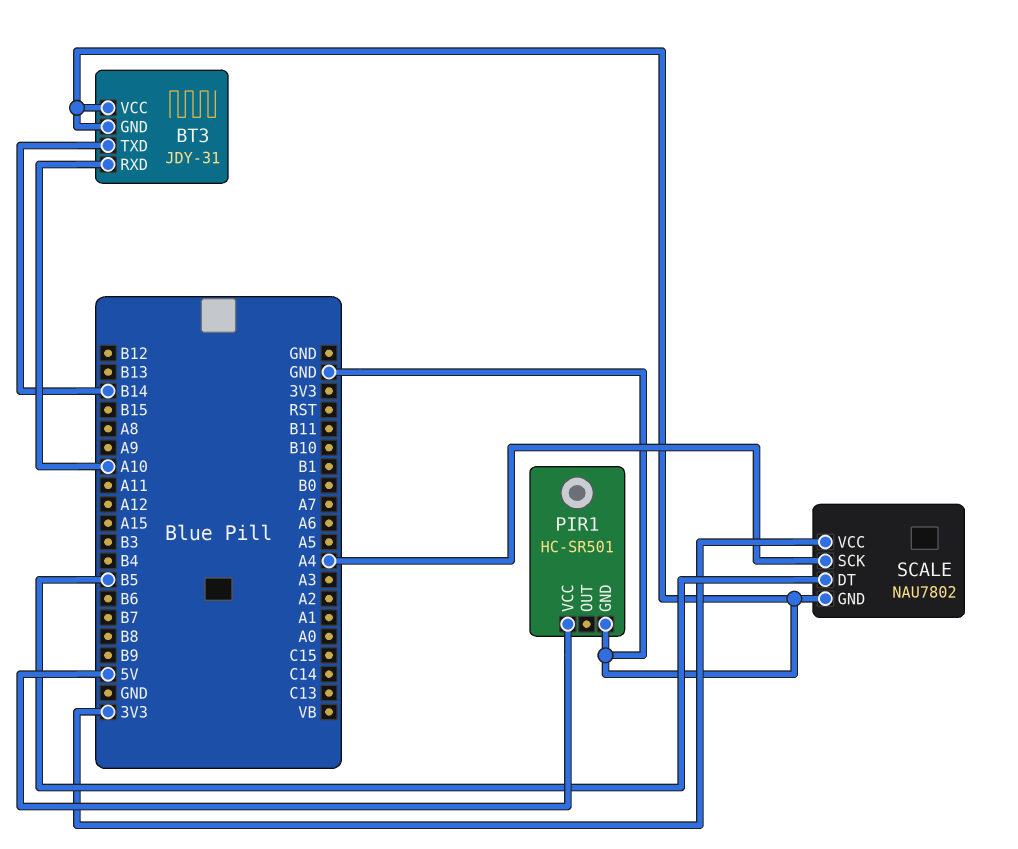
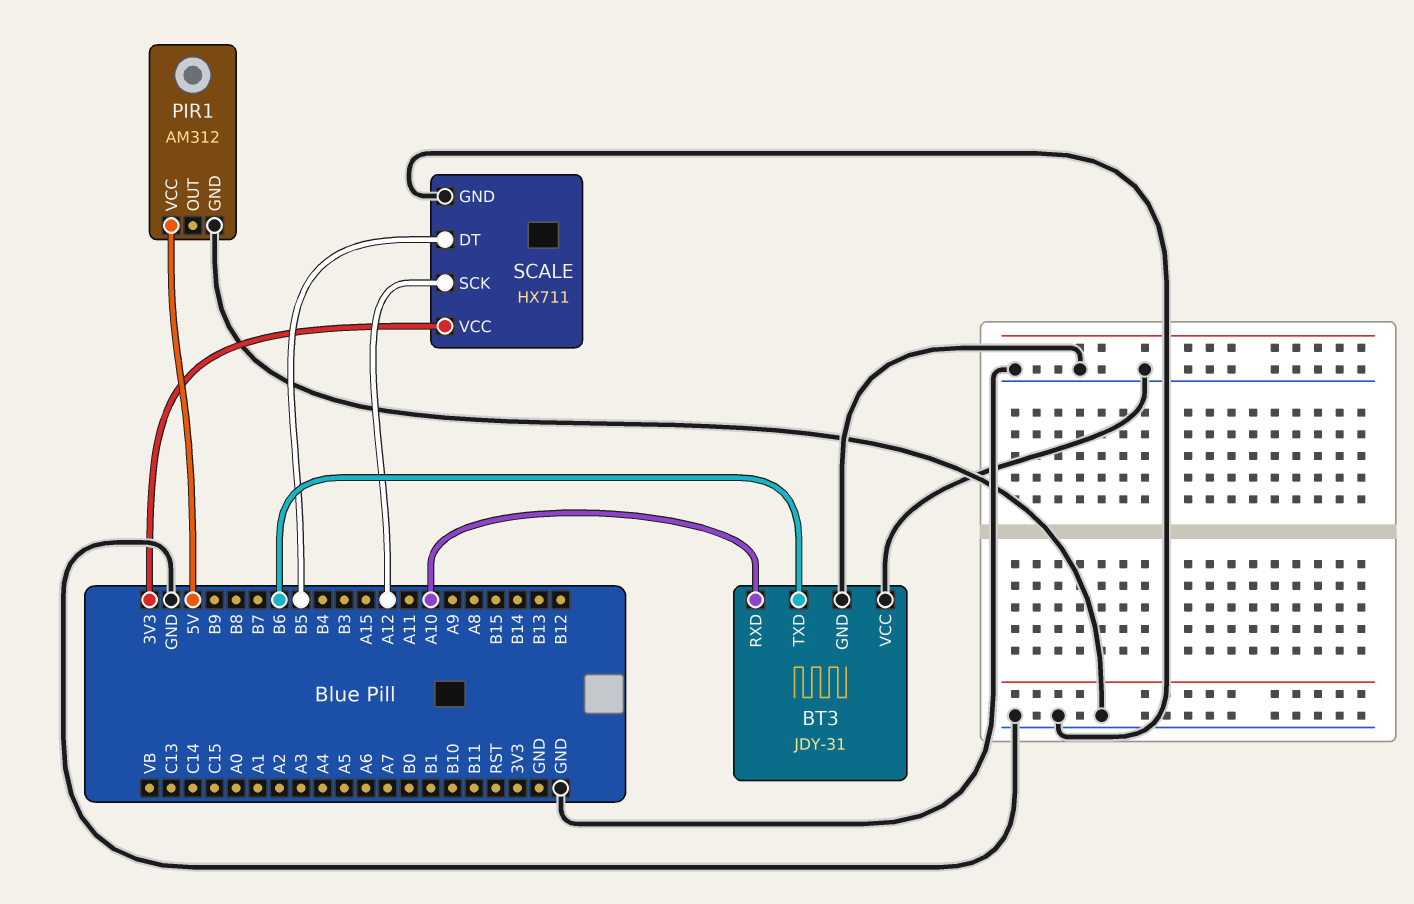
BT3 pin TXD: B14 -> B6
PIR1: HC-SR501 -> AM312
SCALE: NAU7802 -> HX711
SCALE pin SCK: A4 -> A12

